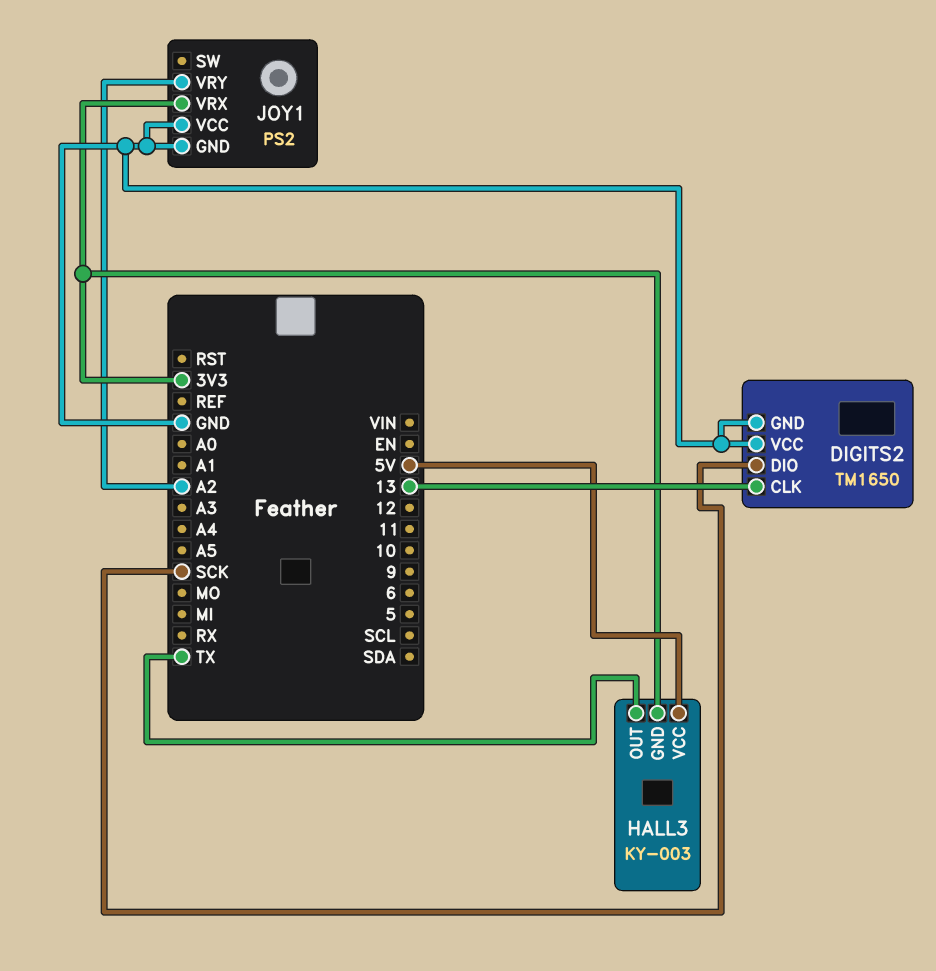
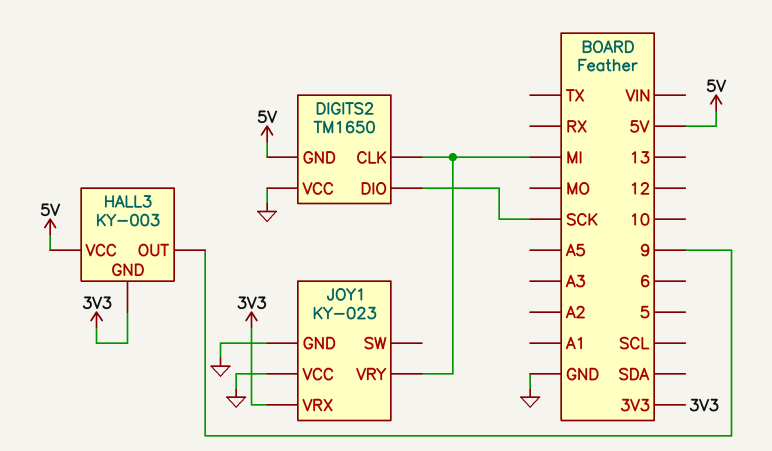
DIGITS2 pin CLK: 13 -> MI
DIGITS2 pin GND: GND -> 5V
HALL3 pin OUT: TX -> 9
JOY1: PS2 -> KY-023
JOY1 pin VRY: A2 -> MI

